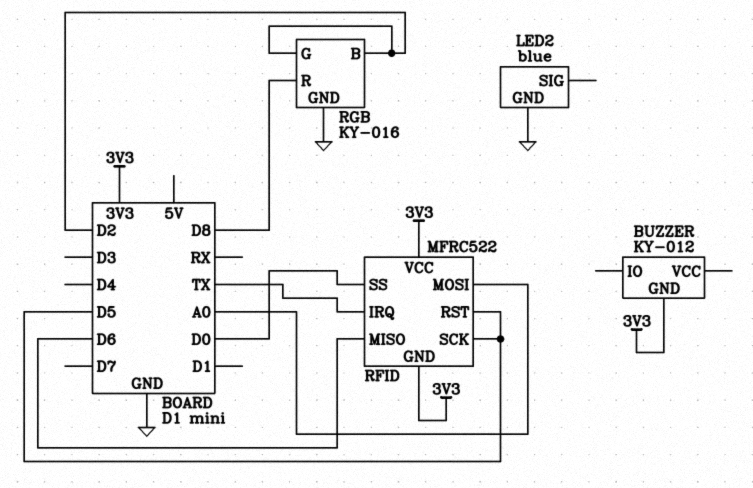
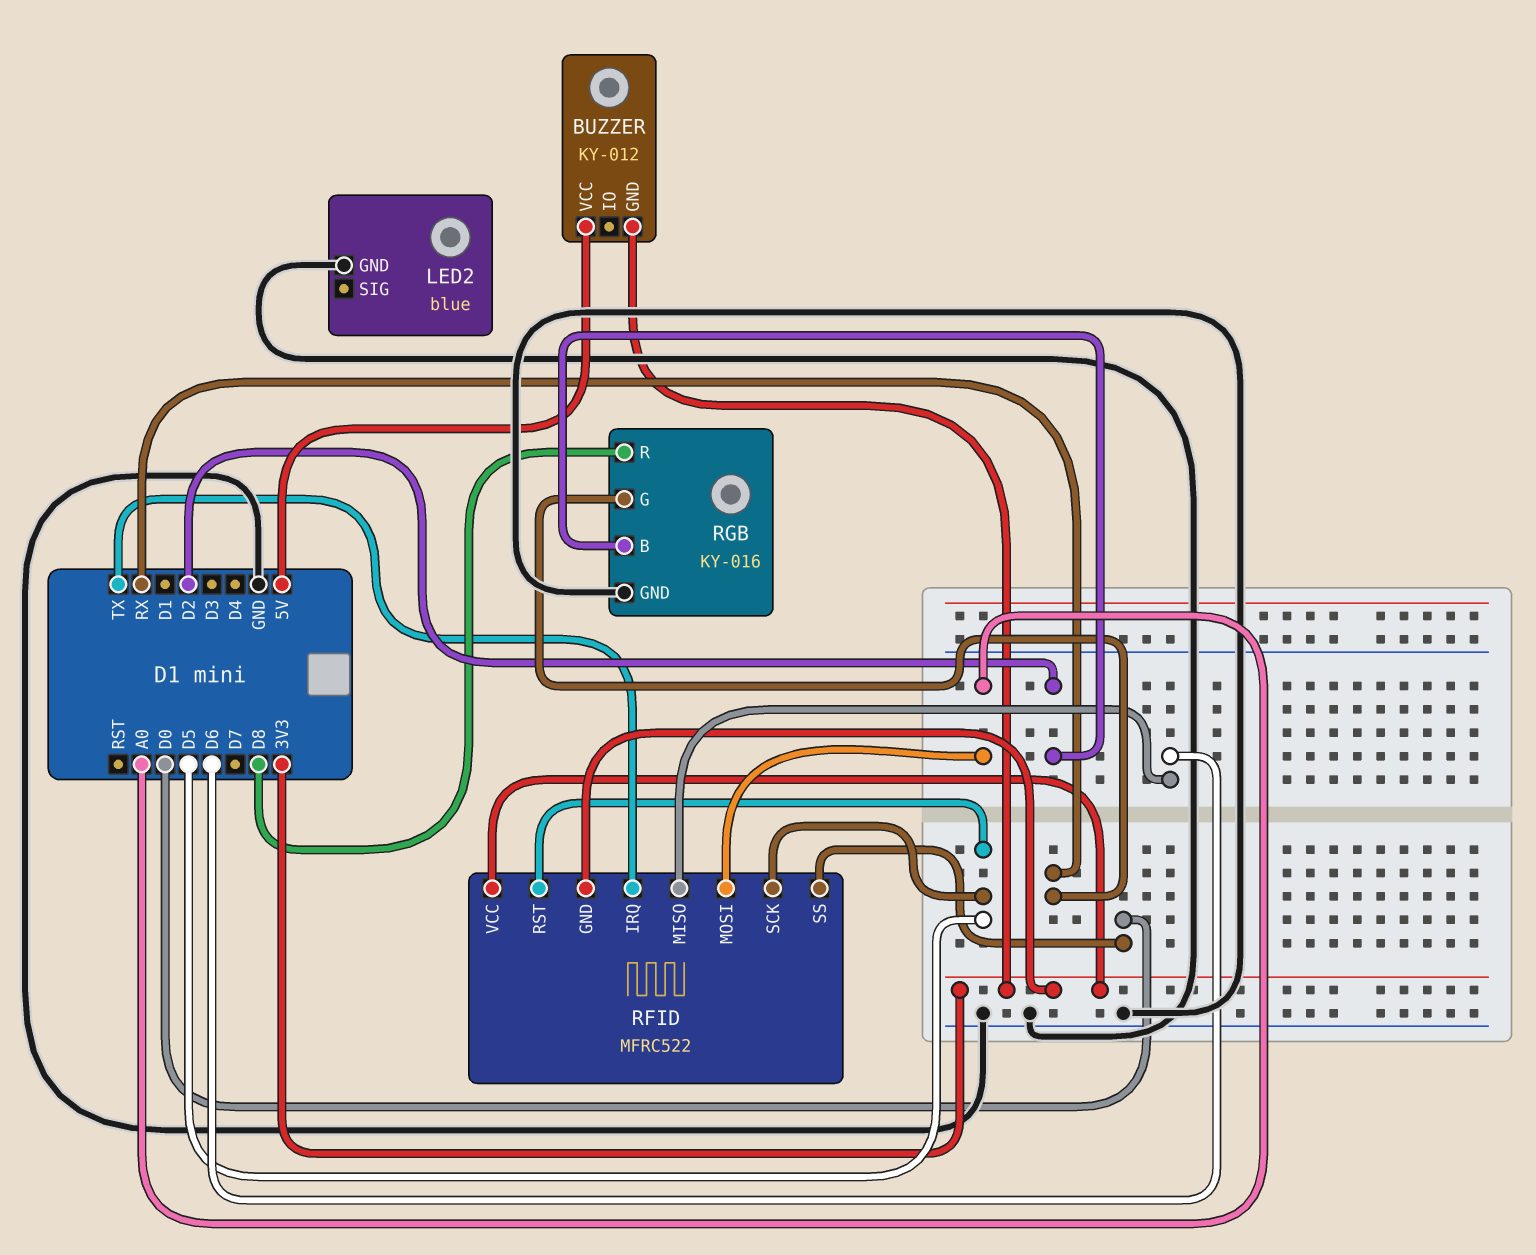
BUZZER pin VCC: none -> 5V
RGB pin G: D2 -> RX

